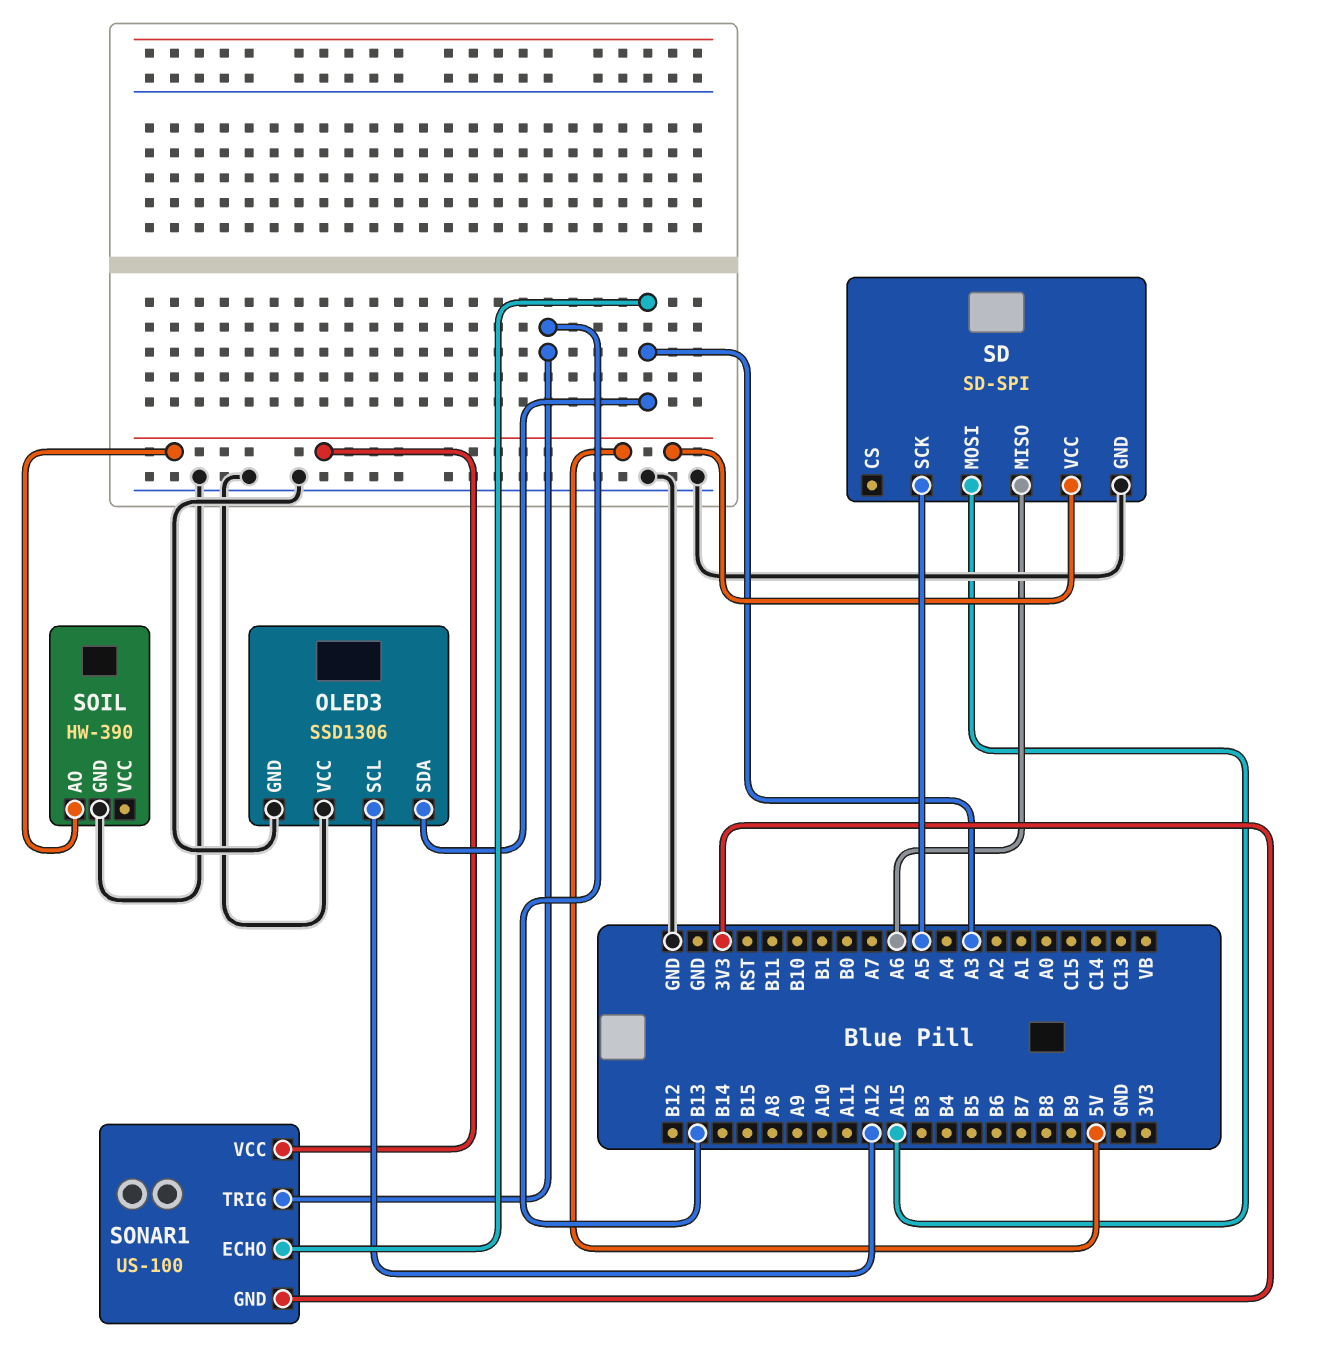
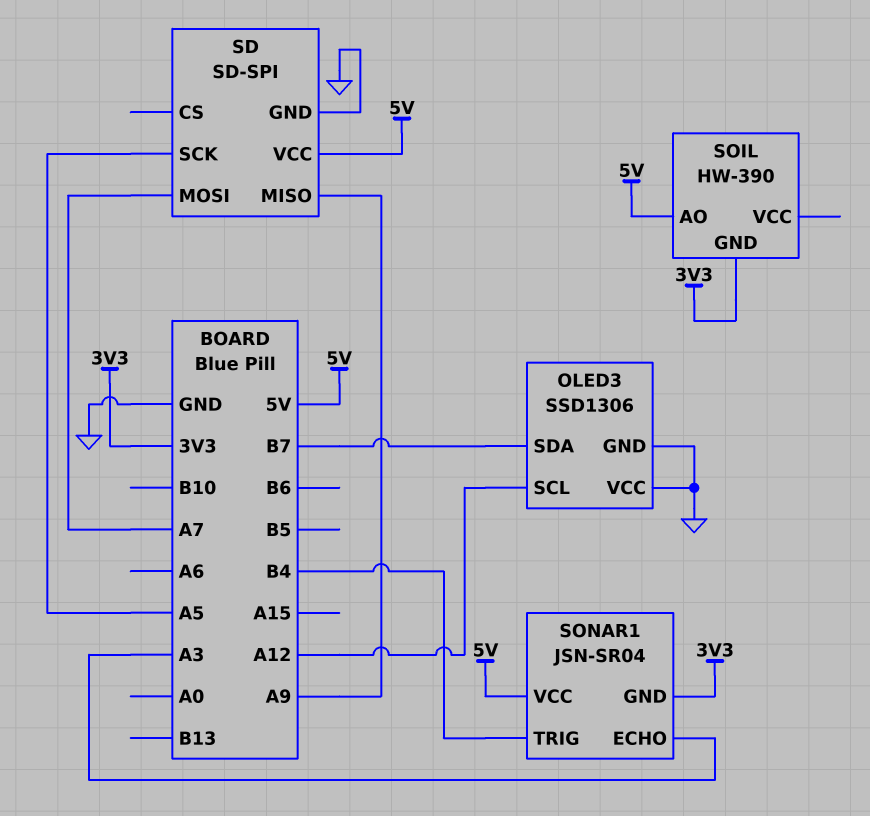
OLED3 pin SDA: A3 -> B7
SD pin MISO: A6 -> A9
SD pin MOSI: A15 -> A7
SOIL pin GND: GND -> 3V3
SONAR1: US-100 -> JSN-SR04
SONAR1 pin TRIG: B13 -> B4

